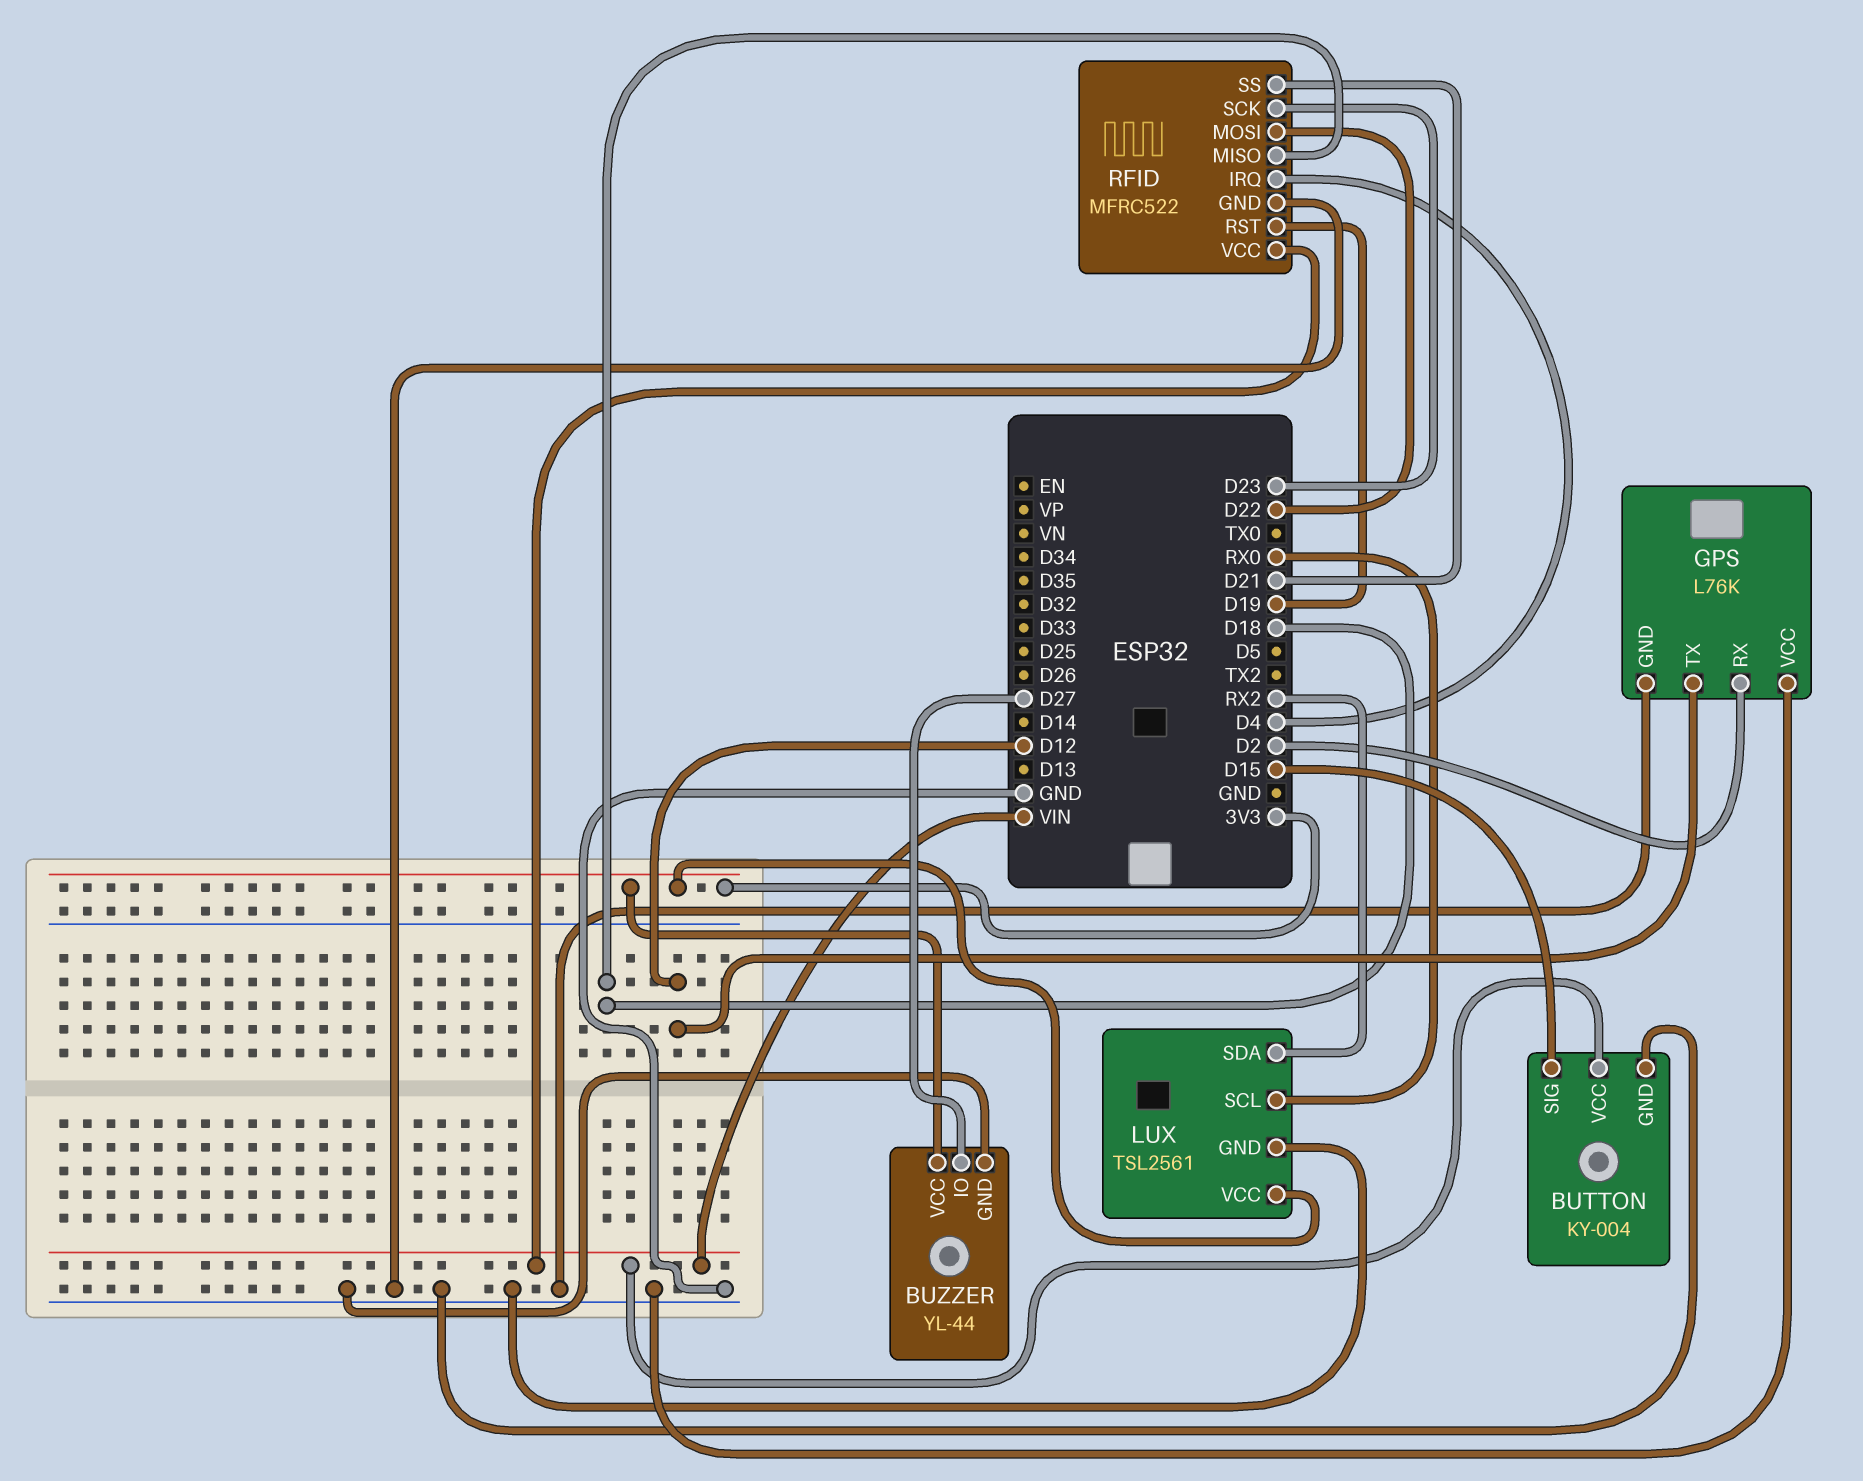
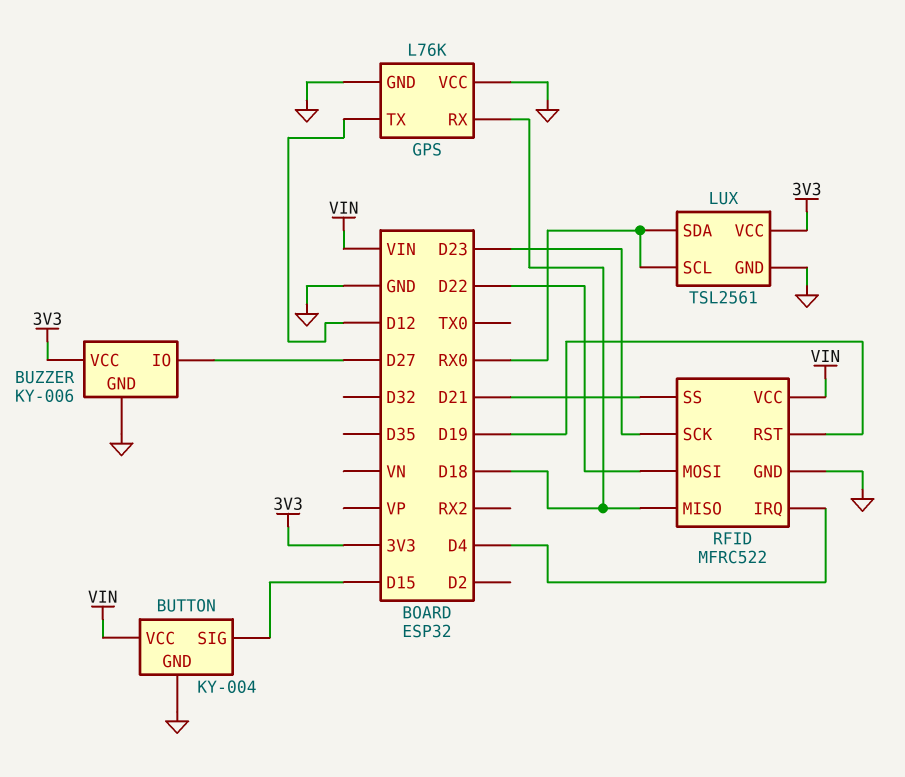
BUZZER: YL-44 -> KY-006
GPS pin RX: D2 -> D18
LUX pin SDA: RX2 -> RX0

